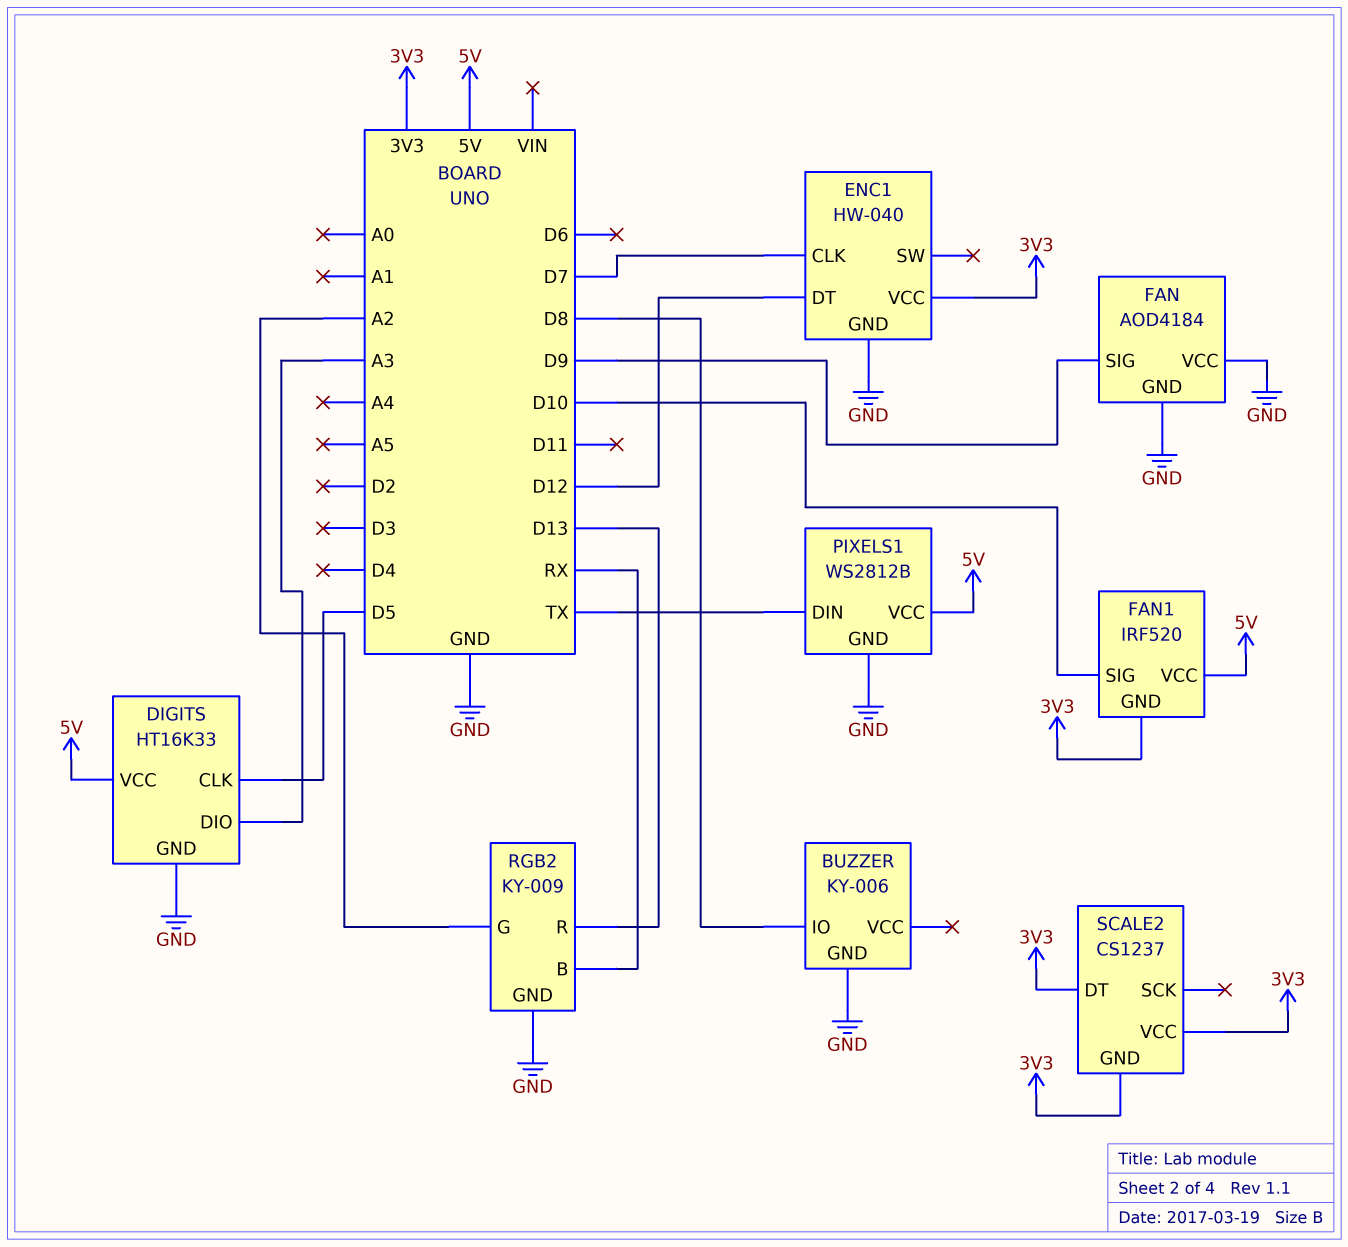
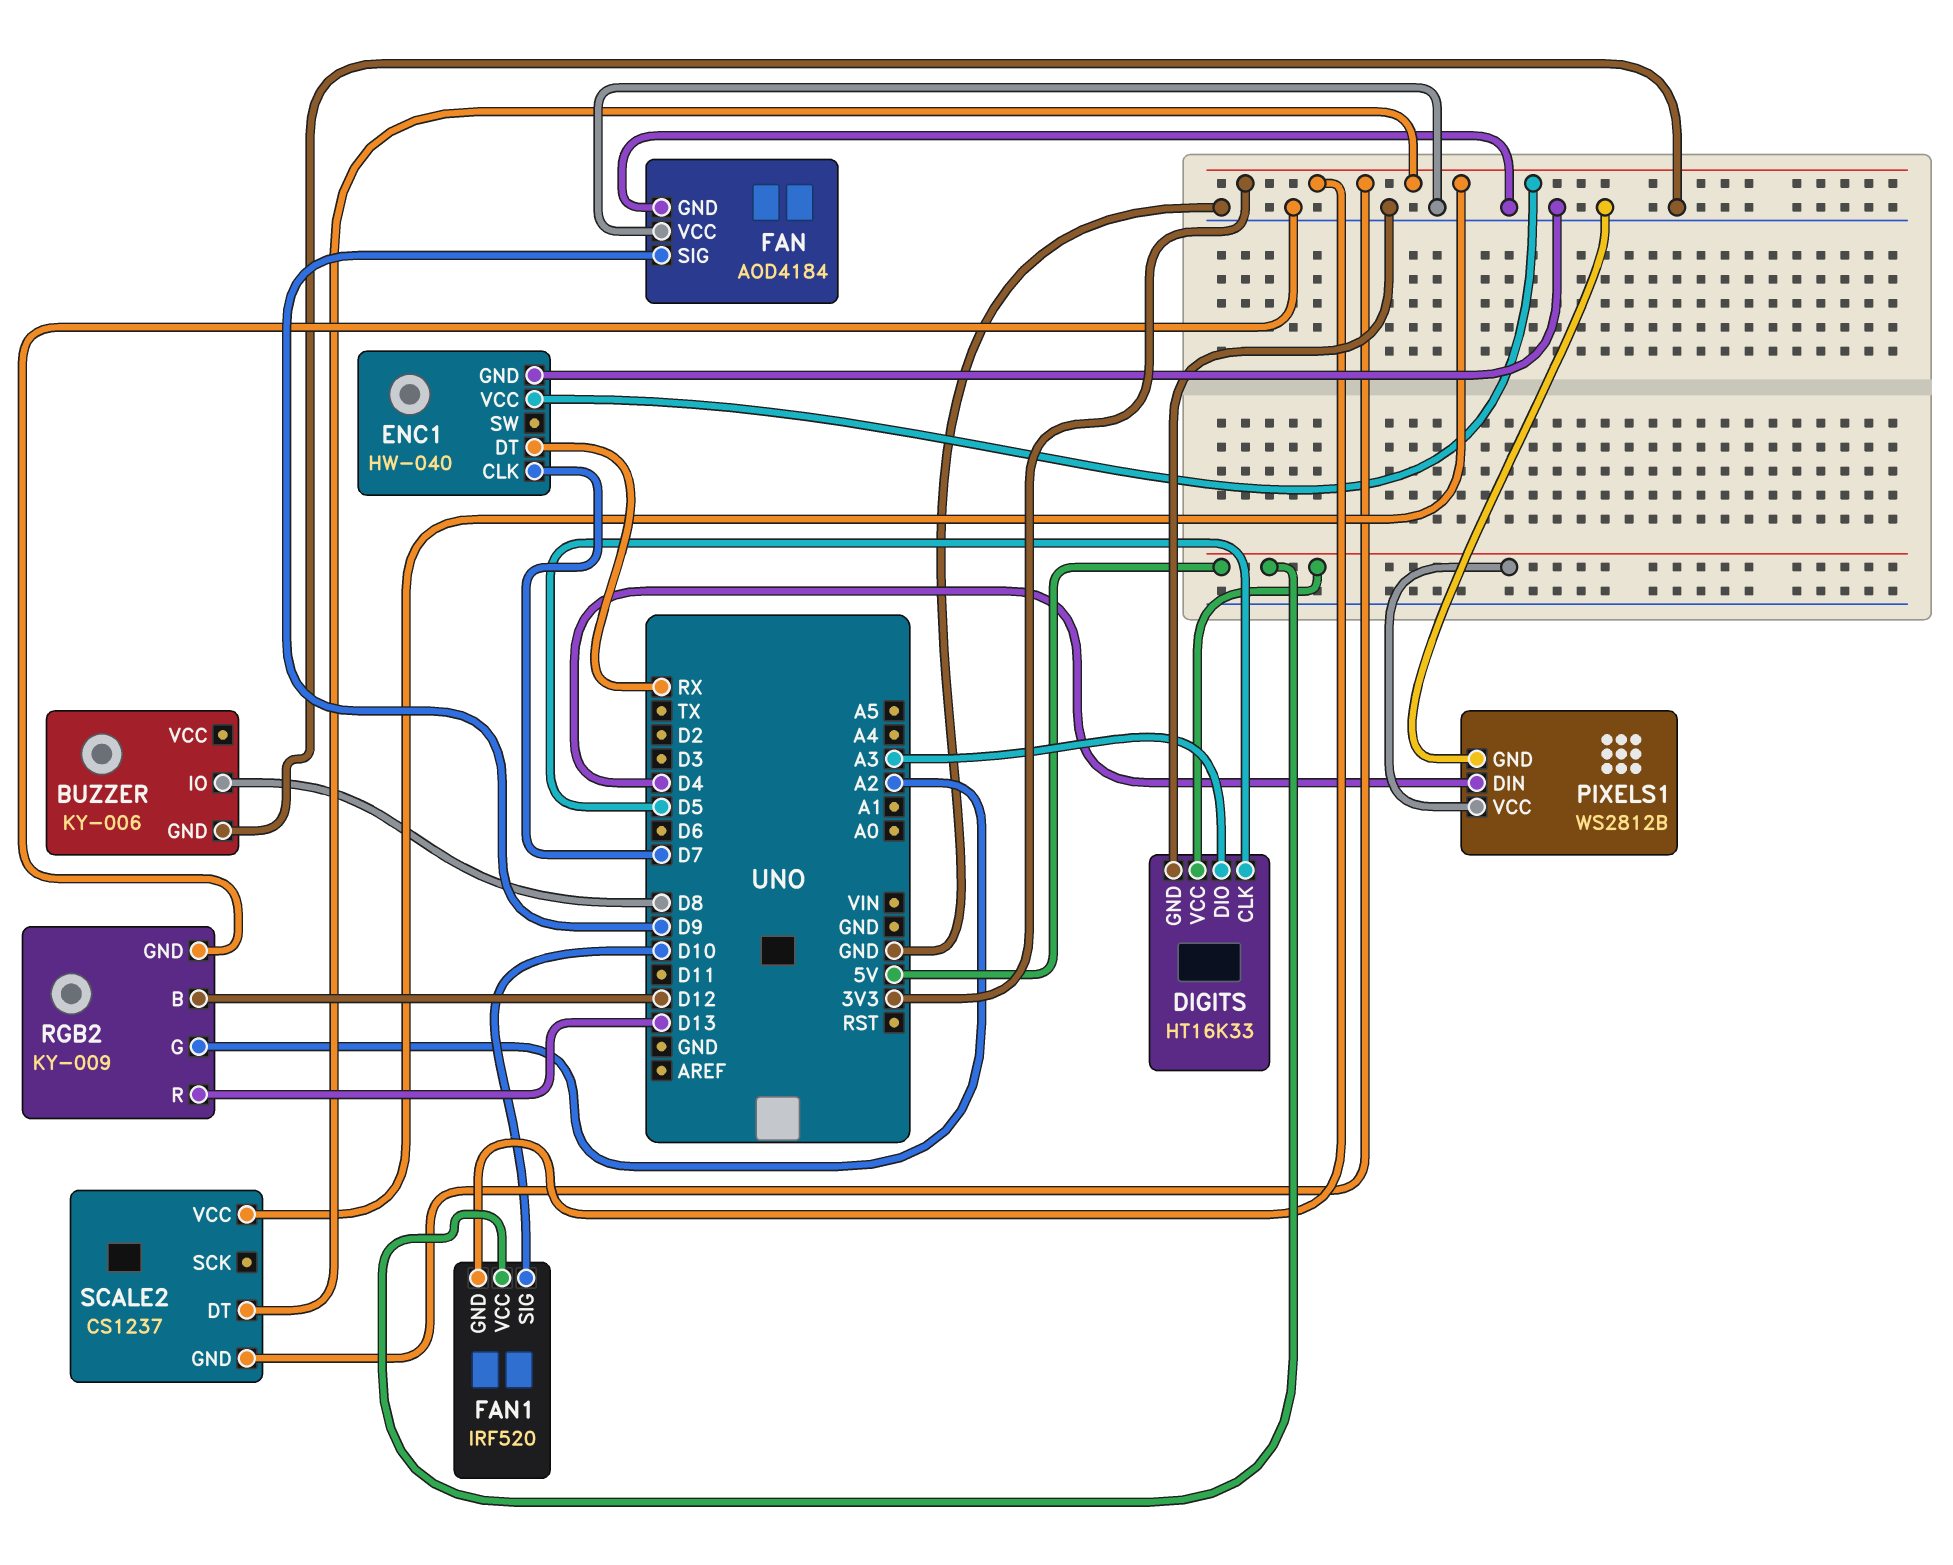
ENC1 pin DT: D12 -> RX
PIXELS1 pin DIN: TX -> D4
RGB2 pin B: RX -> D12

